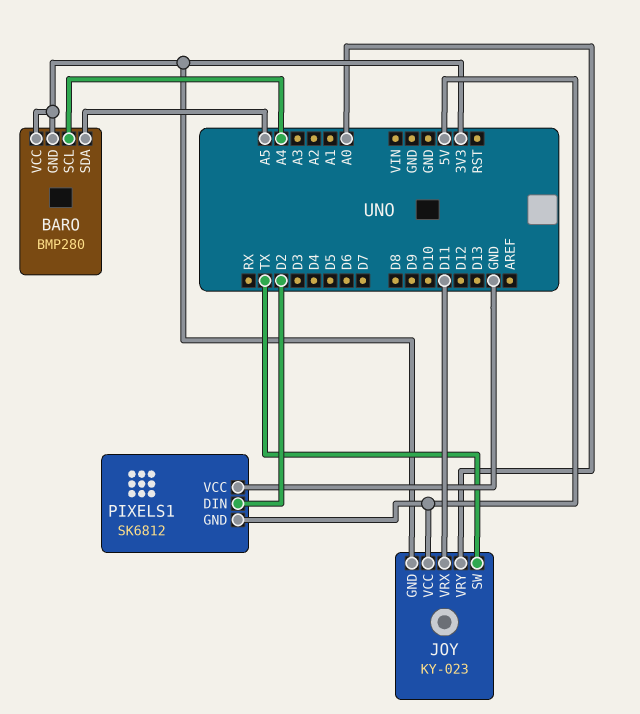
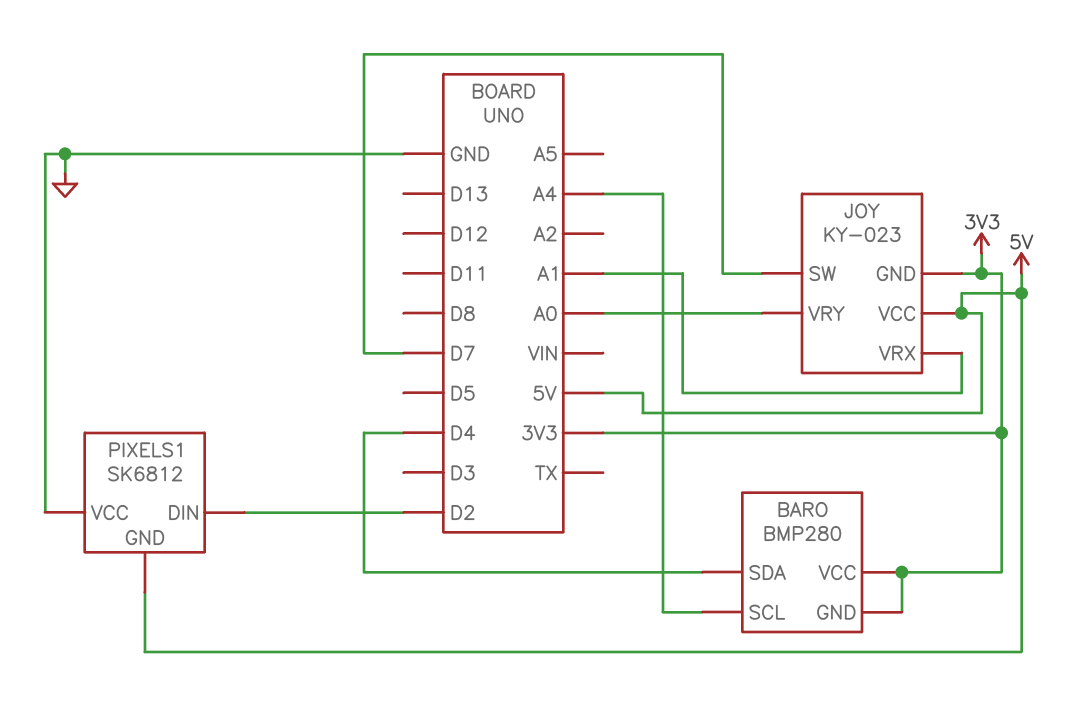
BARO pin SDA: A5 -> D4
JOY pin SW: TX -> D7
JOY pin VRX: D11 -> A1

